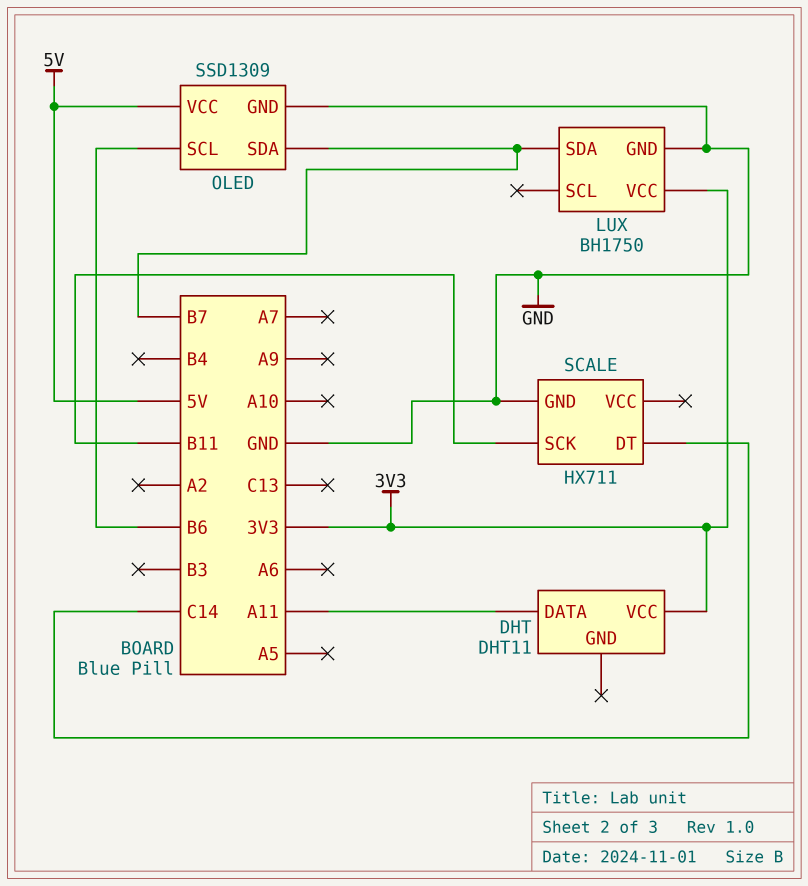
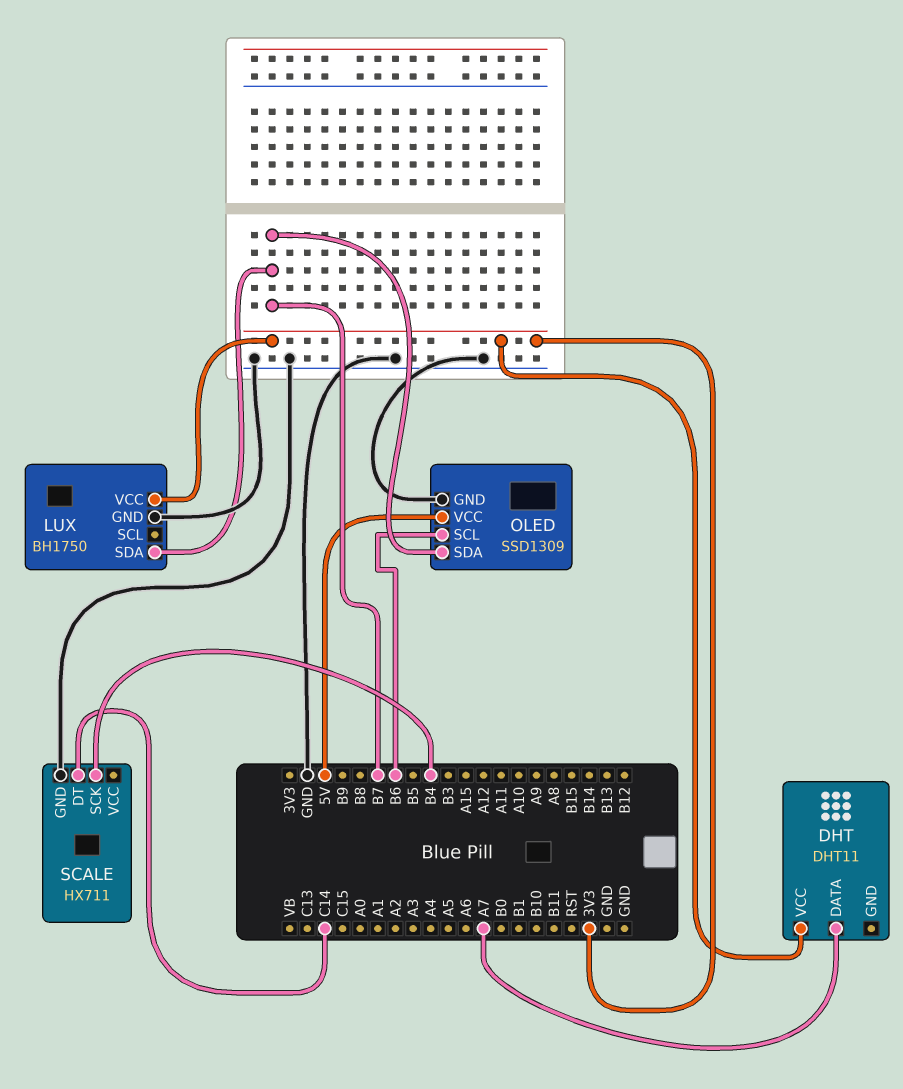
DHT pin DATA: A11 -> A7
SCALE pin SCK: B11 -> B4

